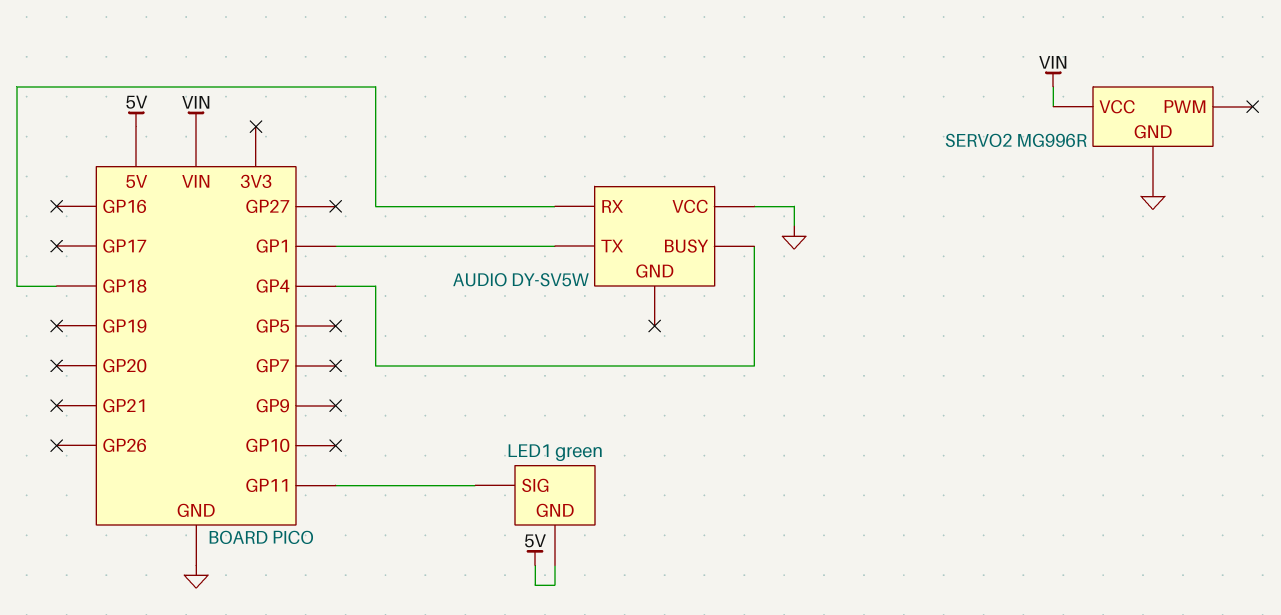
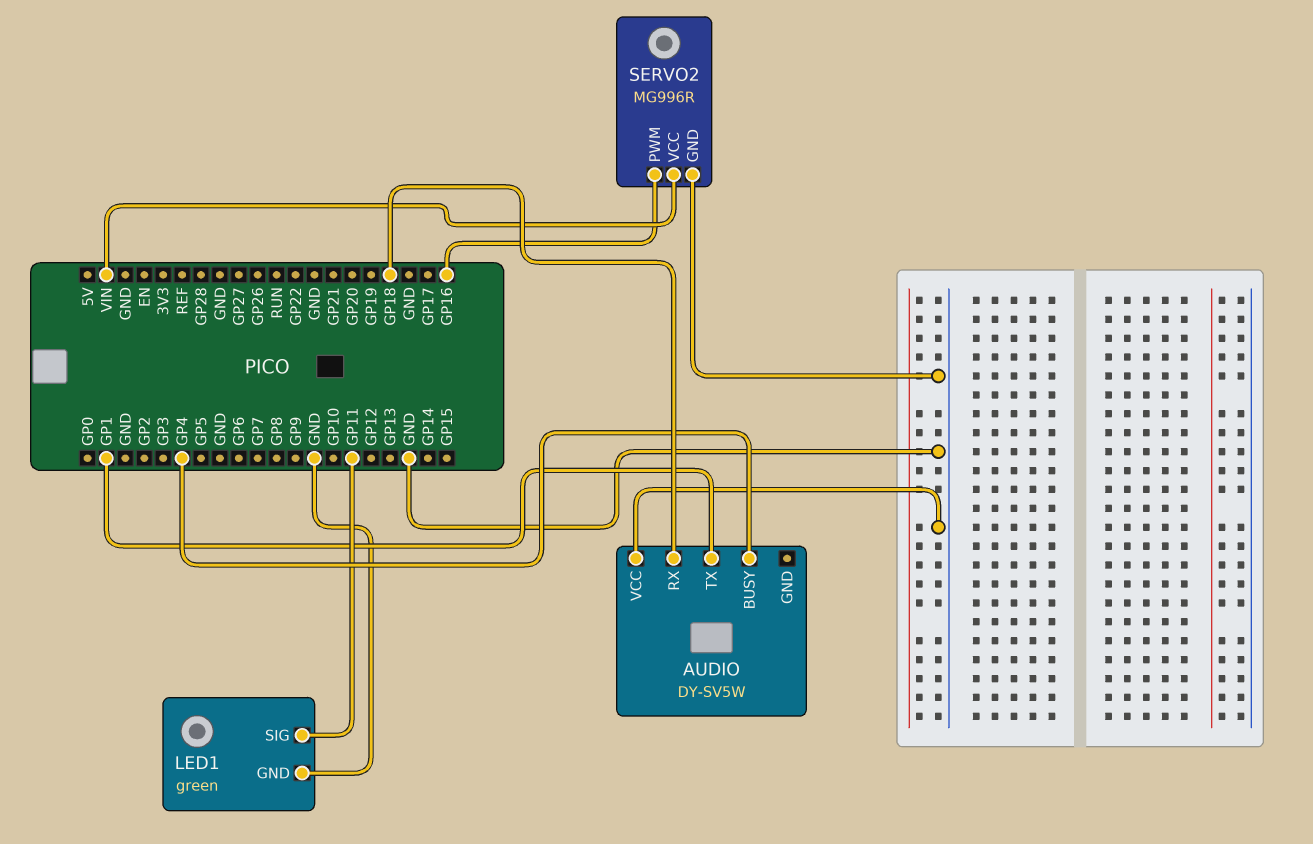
LED1 pin GND: 5V -> GND
SERVO2 pin PWM: none -> GP16

